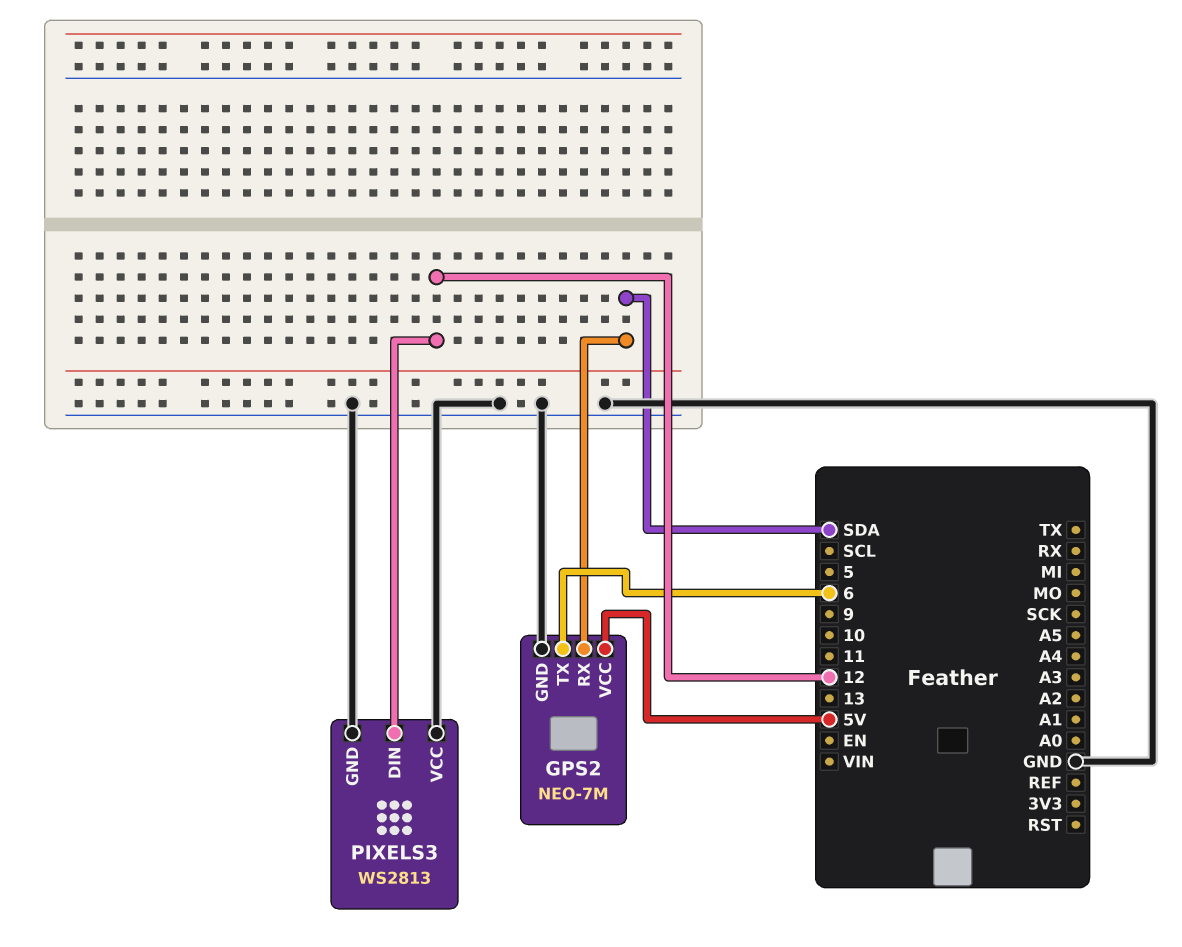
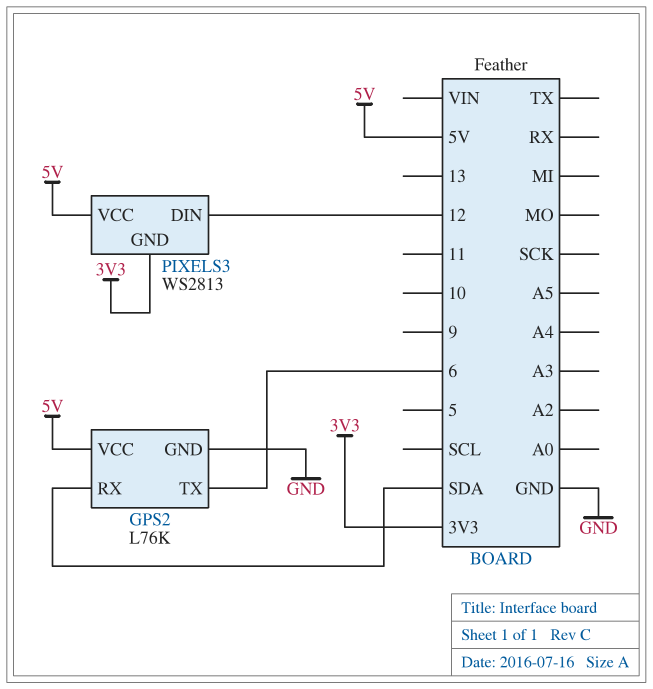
GPS2: NEO-7M -> L76K
PIXELS3 pin GND: GND -> 3V3
PIXELS3 pin VCC: GND -> 5V

